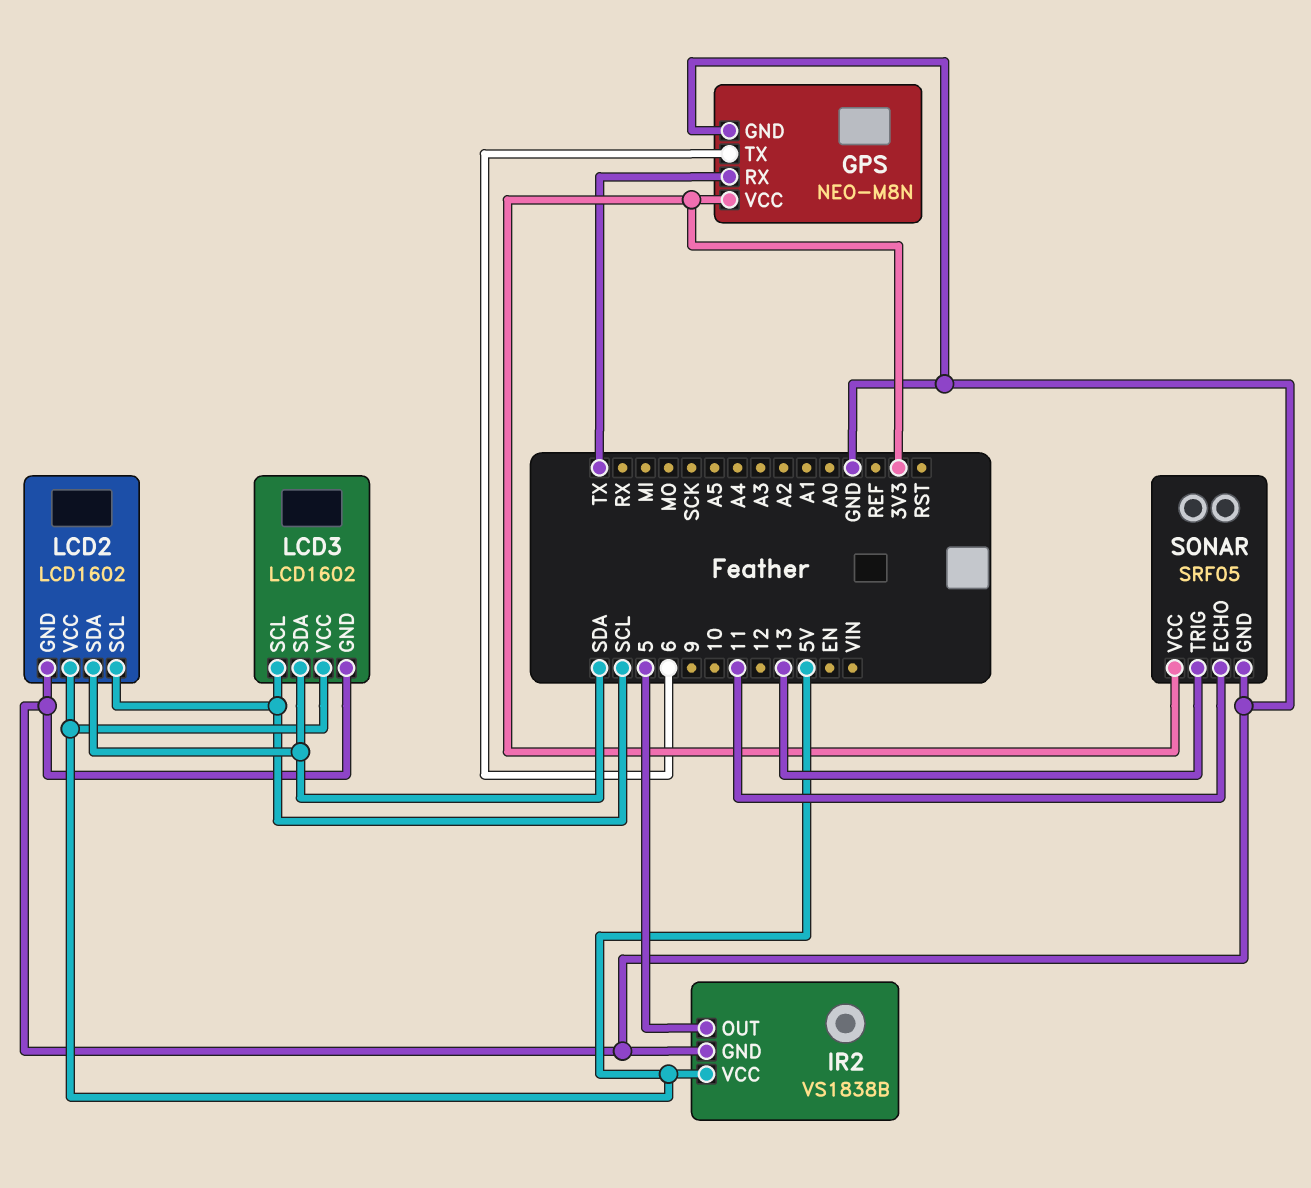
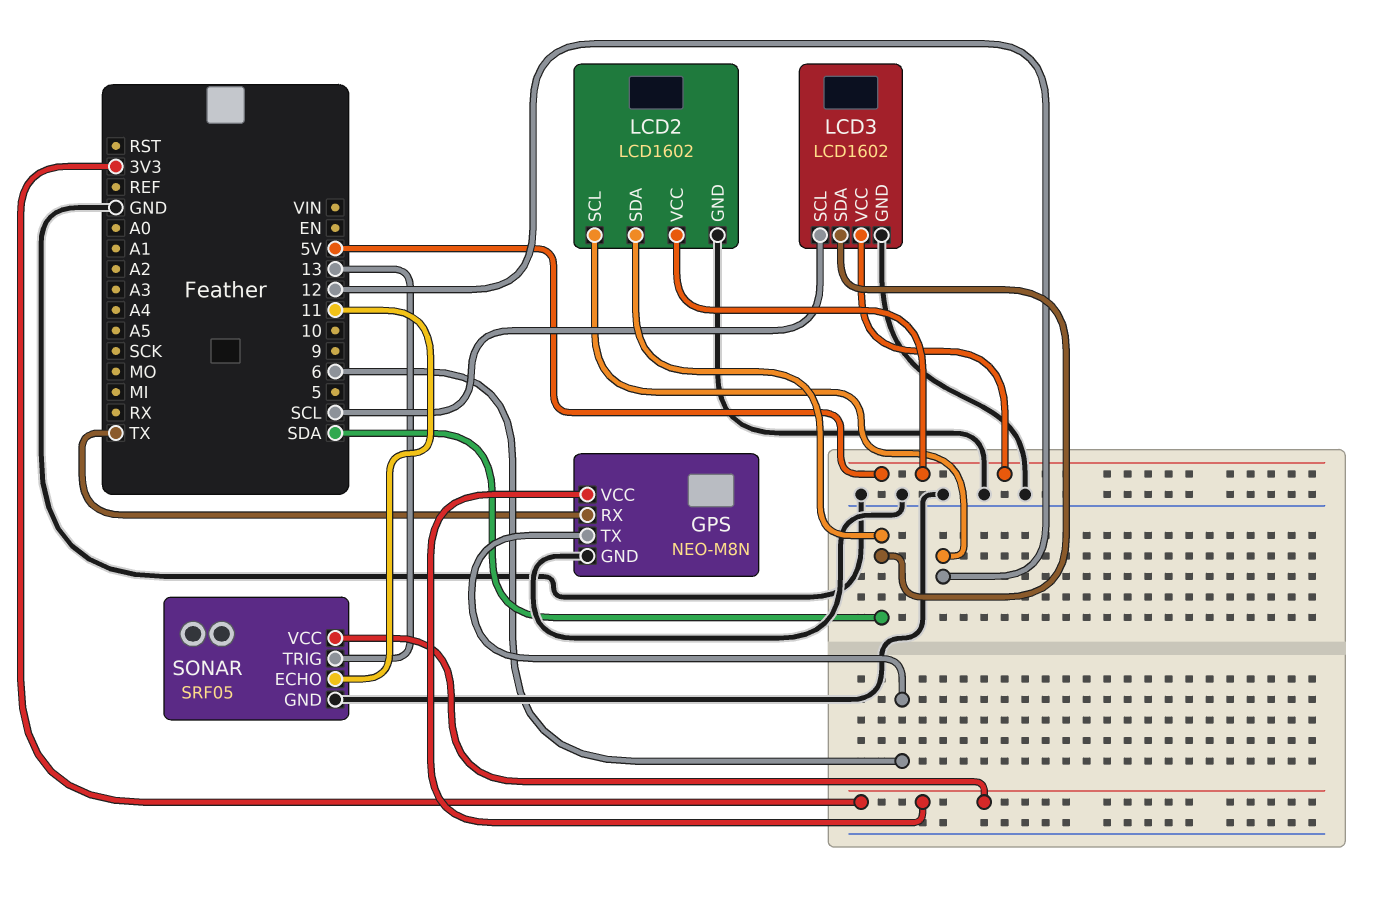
IR2: VS1838B -> none
IR2 pin GND: GND -> none
IR2 pin OUT: 5 -> none
IR2 pin VCC: 5V -> none
LCD2 pin SCL: SCL -> 12

